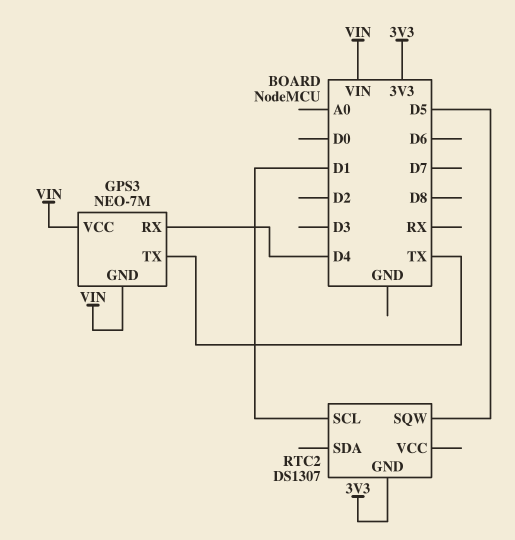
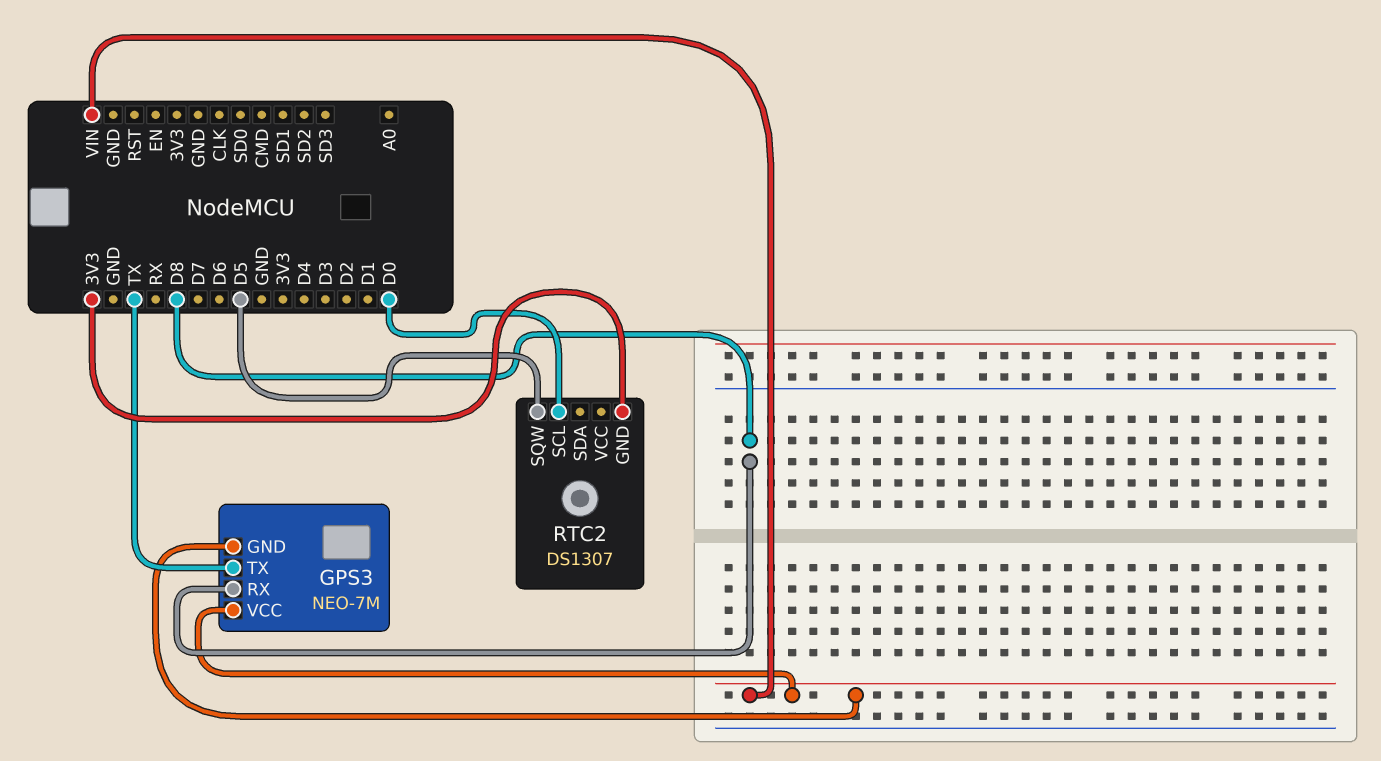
GPS3 pin RX: D4 -> D8
RTC2 pin SCL: D1 -> D0

